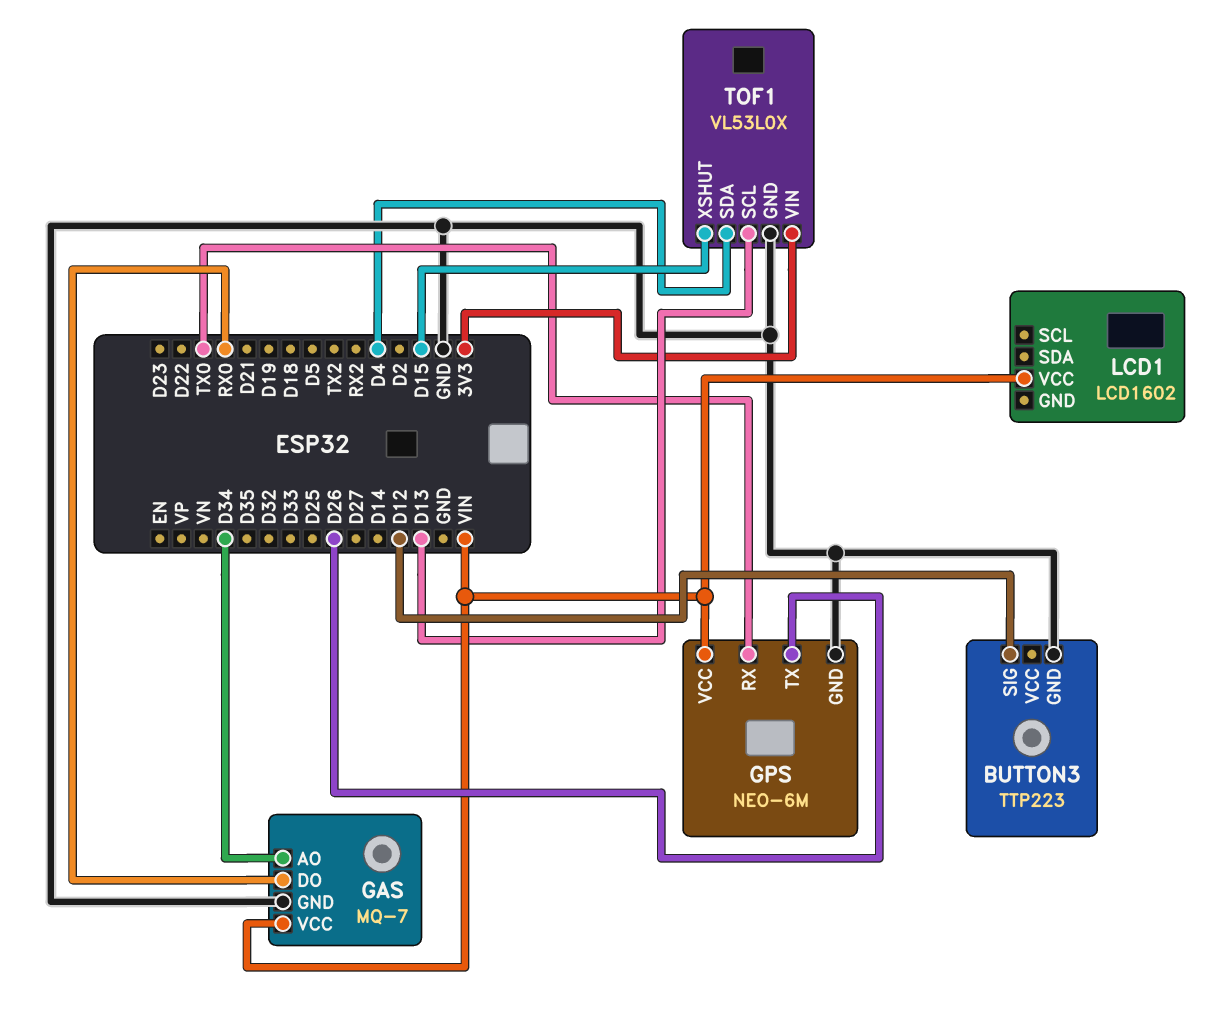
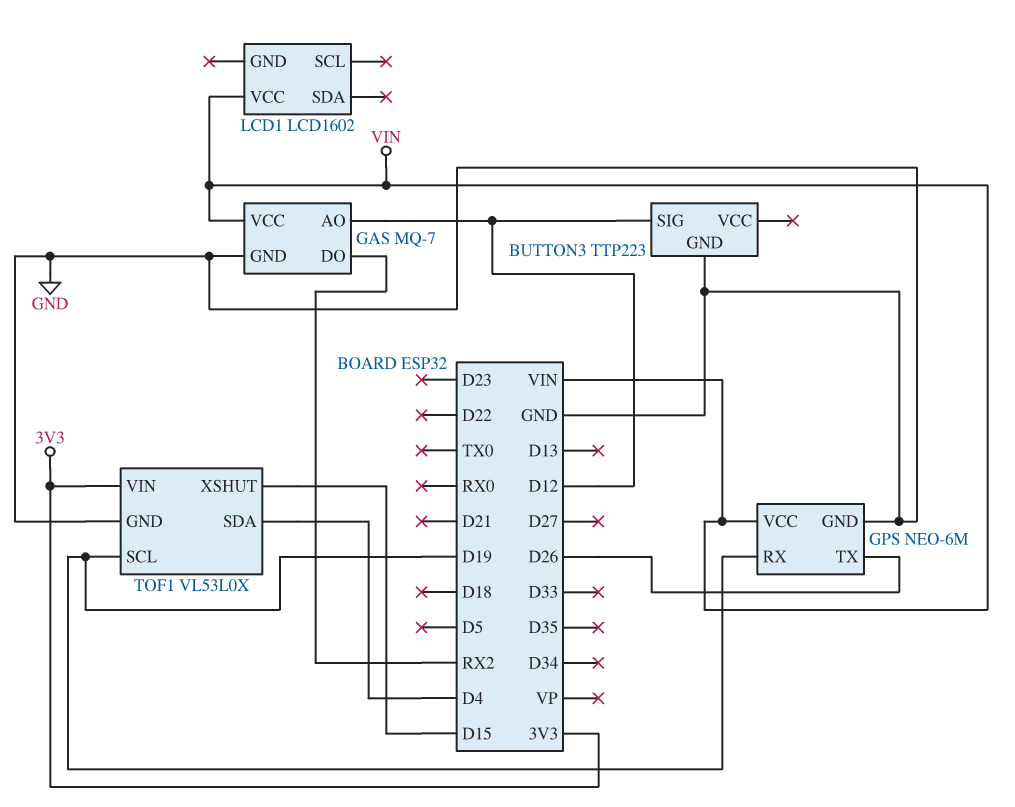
GAS pin AO: D34 -> D12
GAS pin DO: RX0 -> RX2
GPS pin RX: TX0 -> D19
TOF1 pin SCL: D13 -> D19

